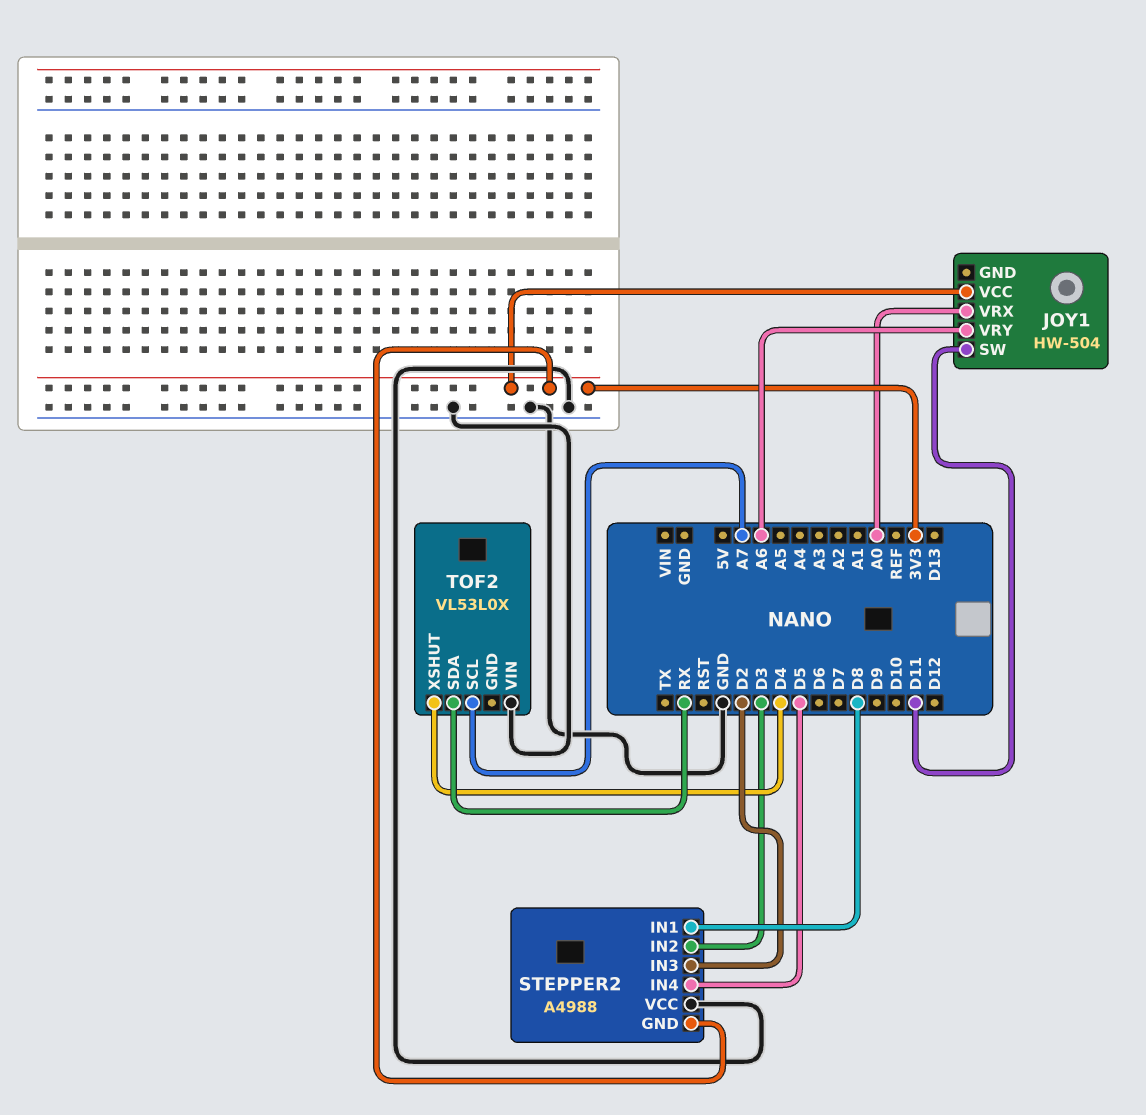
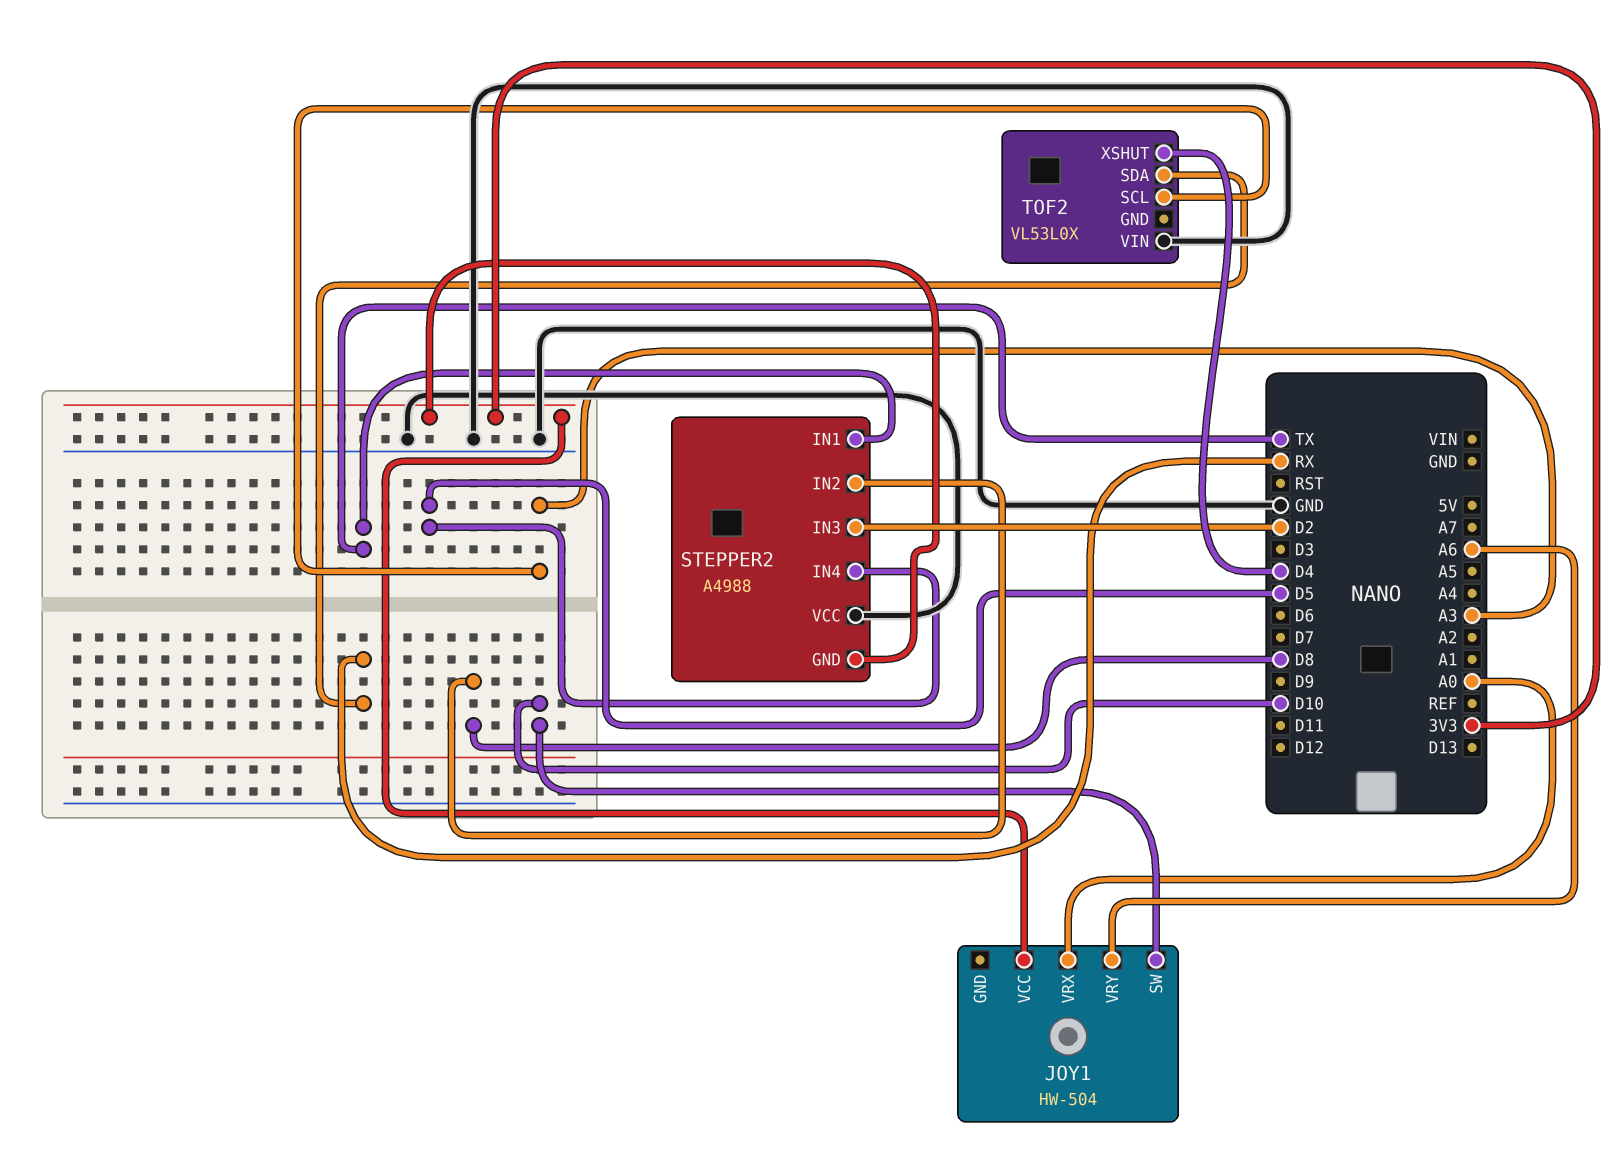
JOY1 pin SW: D11 -> D10
STEPPER2 pin IN1: D8 -> TX
STEPPER2 pin IN2: D3 -> D8
TOF2 pin SCL: A7 -> A3

